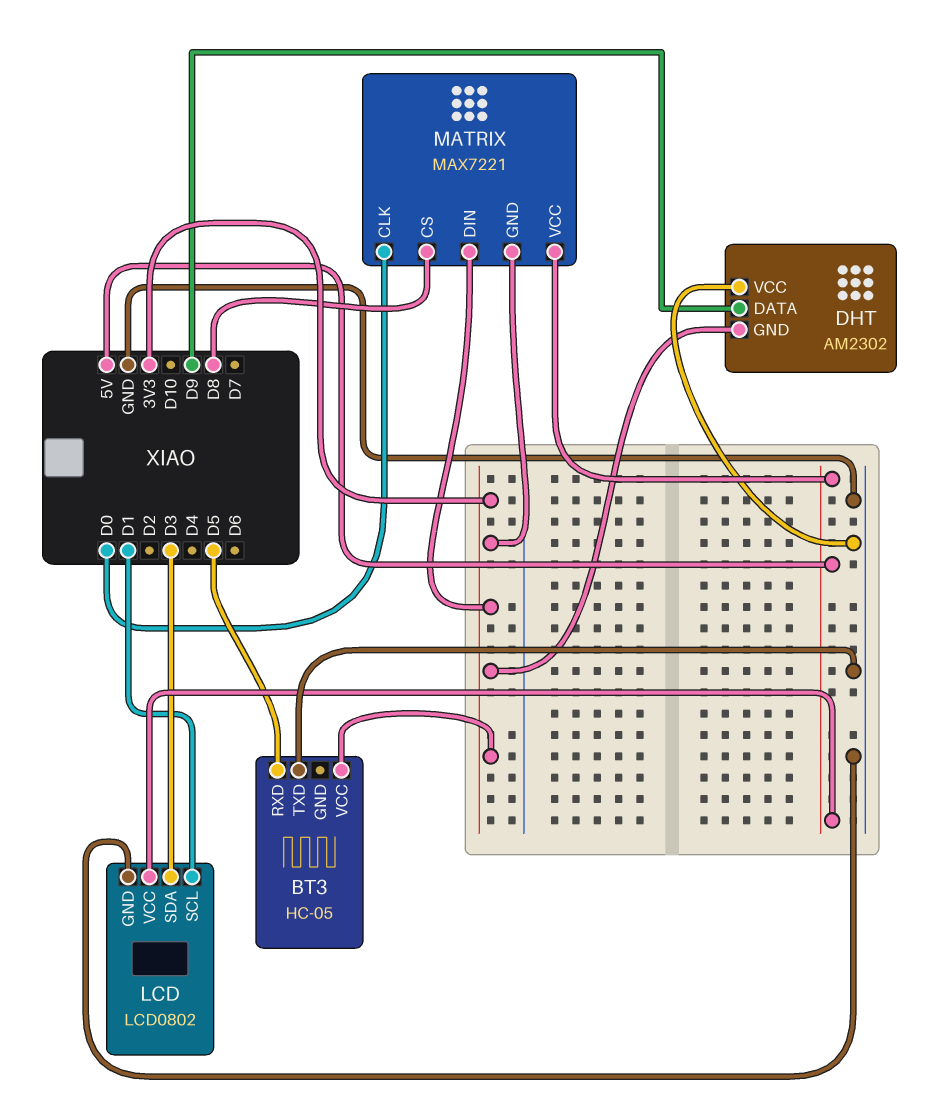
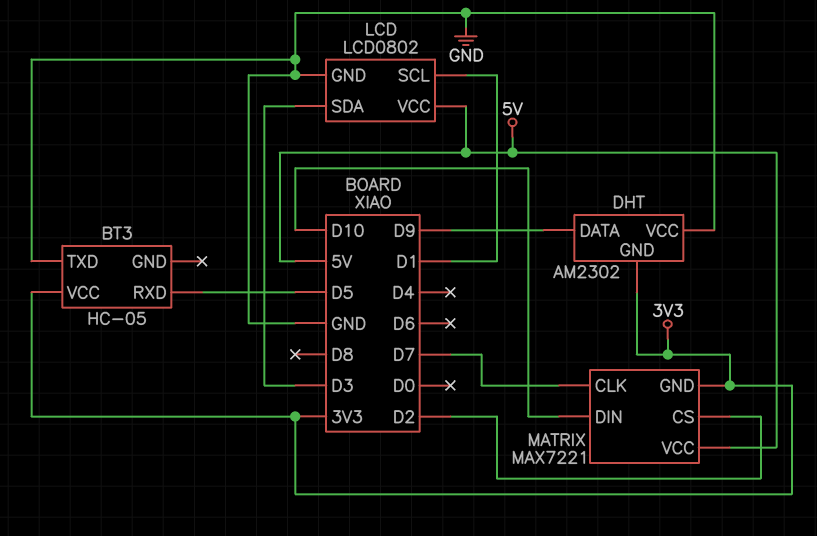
MATRIX pin CLK: D0 -> D7
MATRIX pin CS: D8 -> D2
MATRIX pin DIN: 3V3 -> D10

